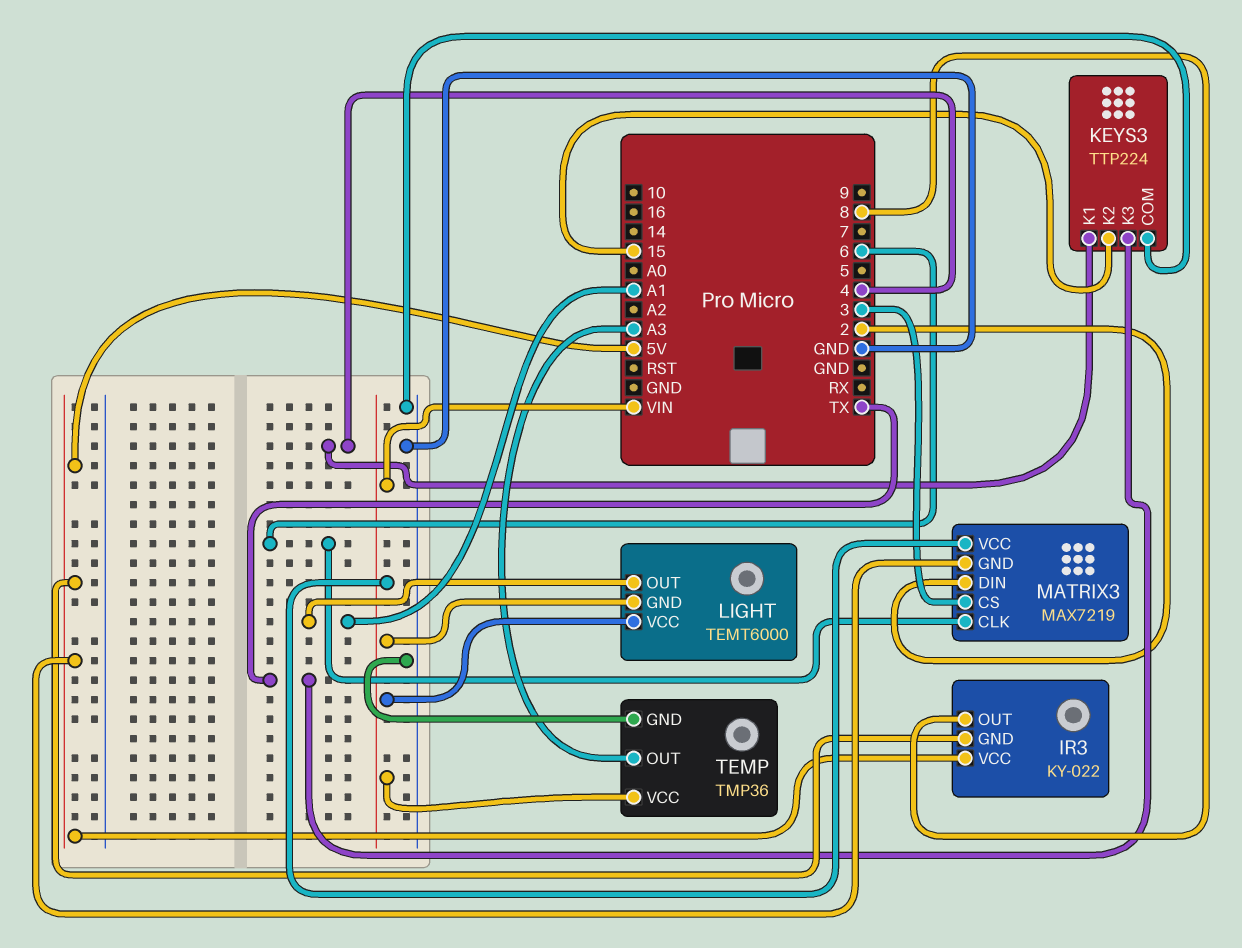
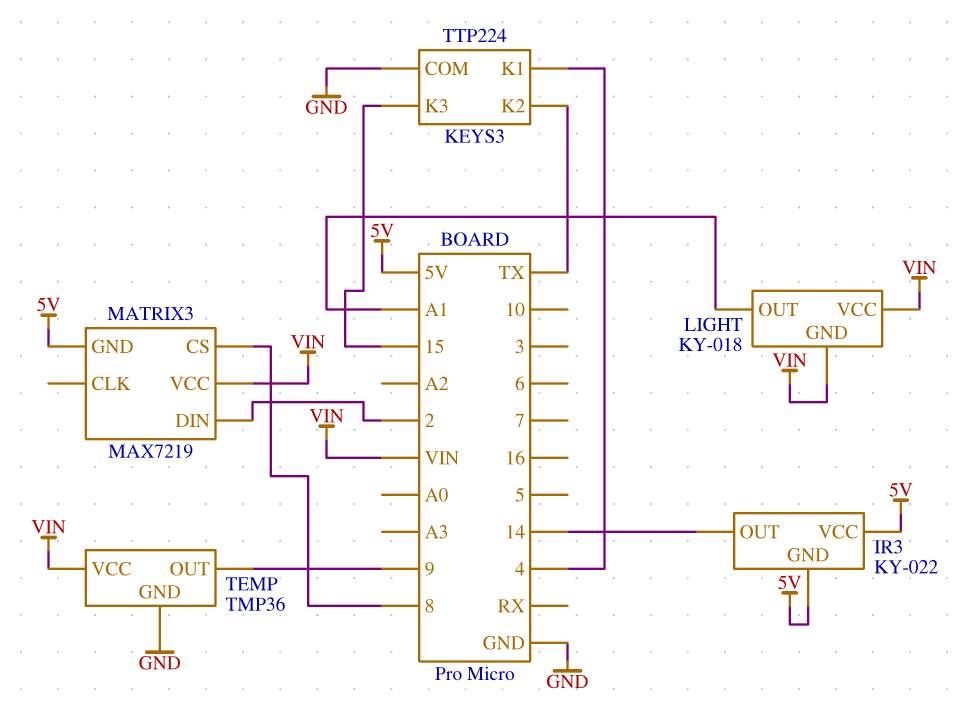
IR3 pin OUT: 8 -> 14
KEYS3 pin K2: 15 -> TX
KEYS3 pin K3: TX -> 15
LIGHT: TEMT6000 -> KY-018
MATRIX3 pin CLK: 6 -> none
MATRIX3 pin CS: 3 -> 8
TEMP pin OUT: A3 -> 9

